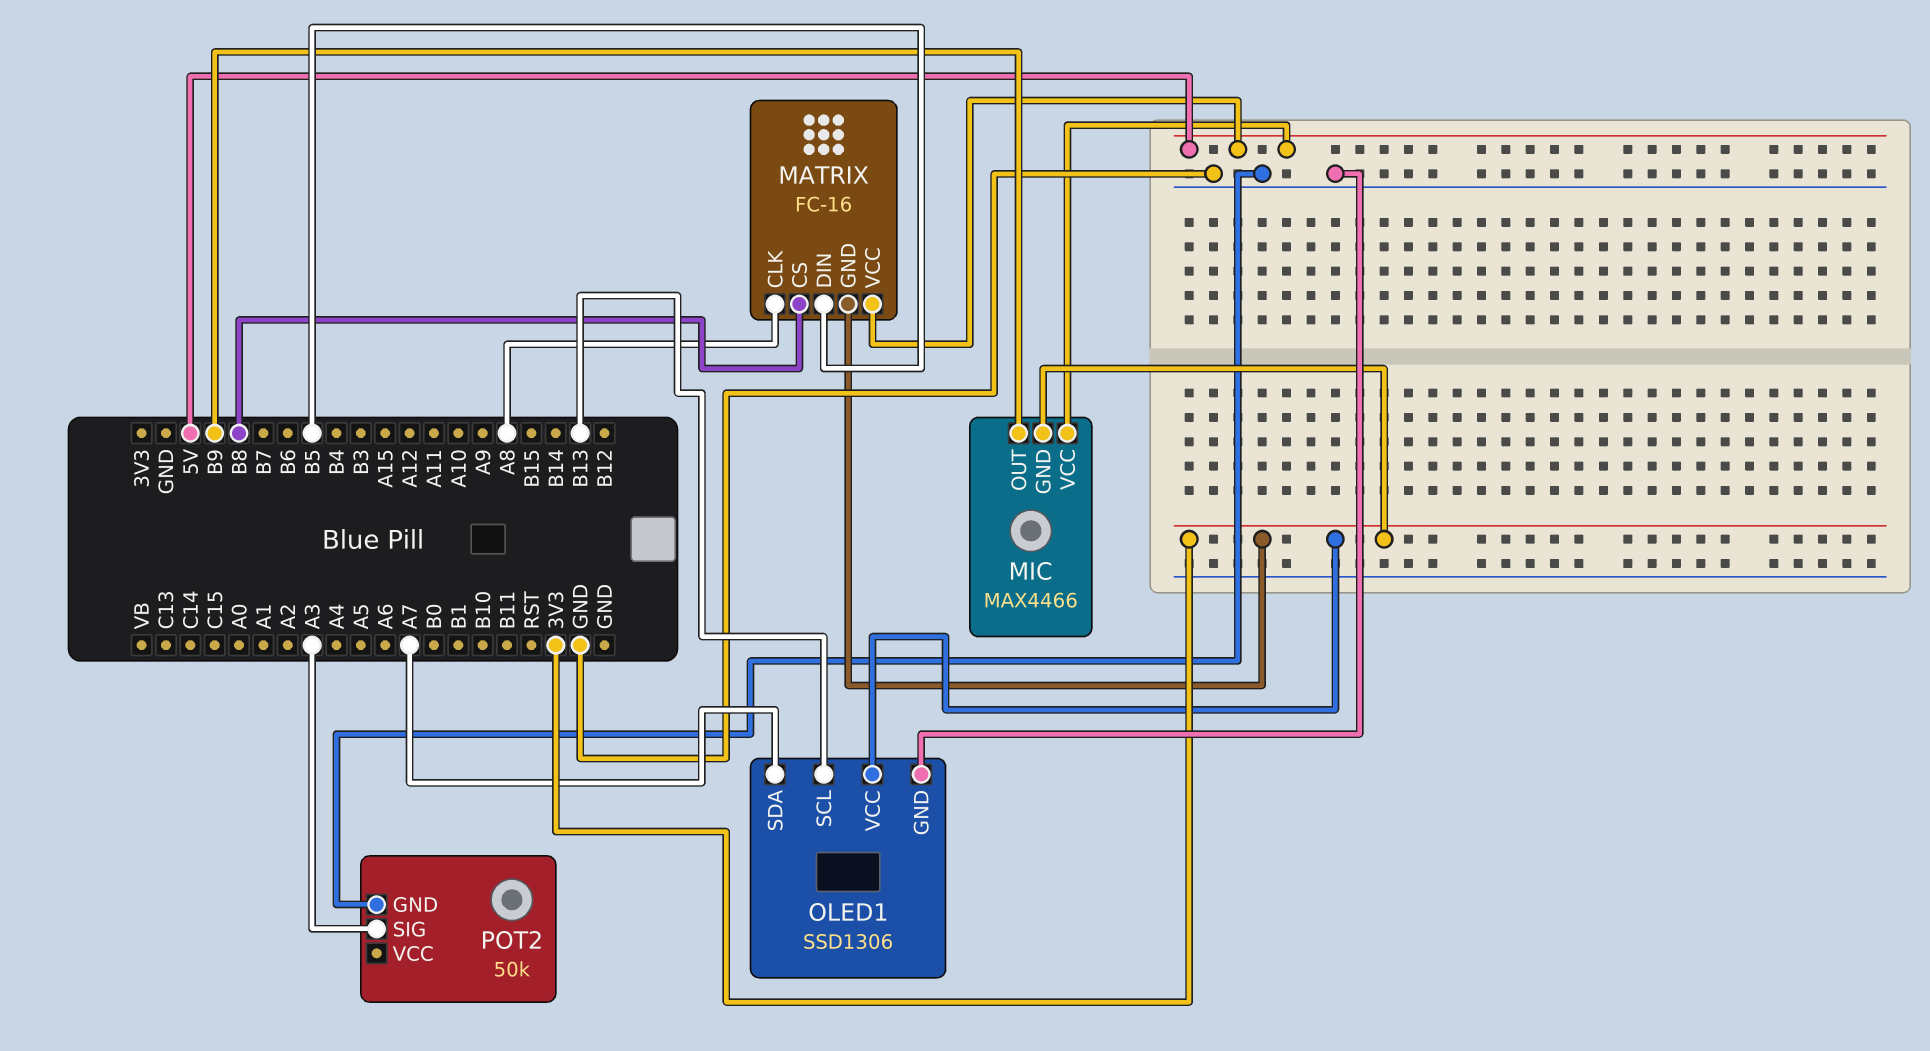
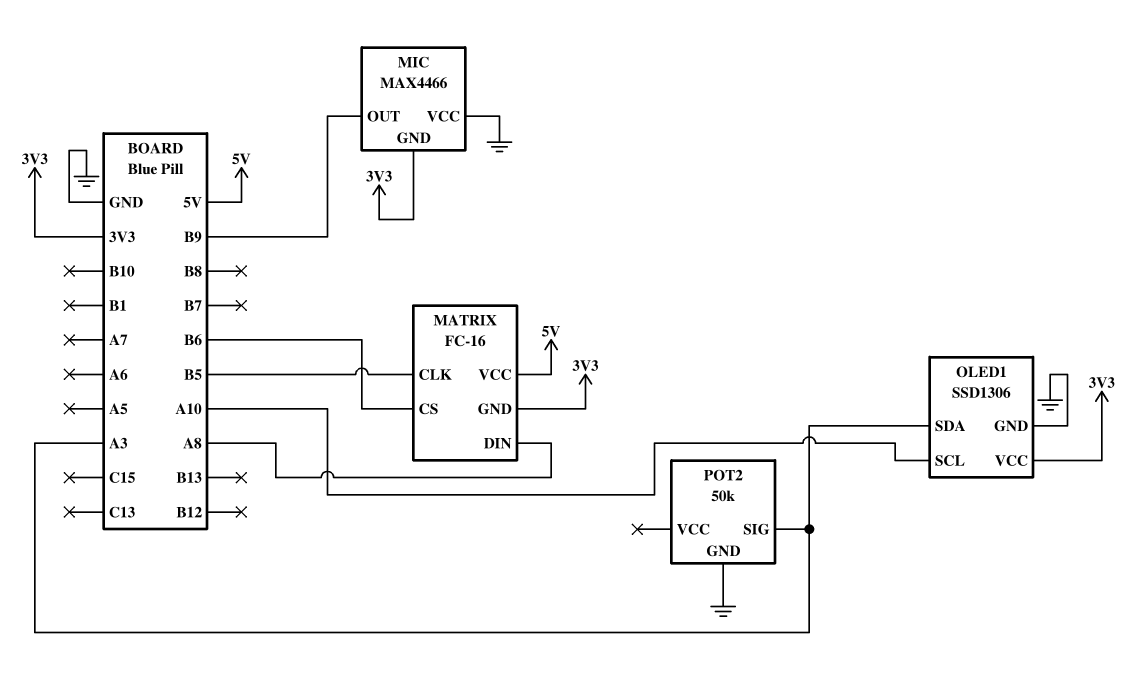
MATRIX pin CLK: A8 -> B5
MATRIX pin CS: B8 -> B6
MATRIX pin DIN: B5 -> A8
MIC pin VCC: 5V -> GND
OLED1 pin SCL: B13 -> A10
OLED1 pin SDA: A7 -> A3

